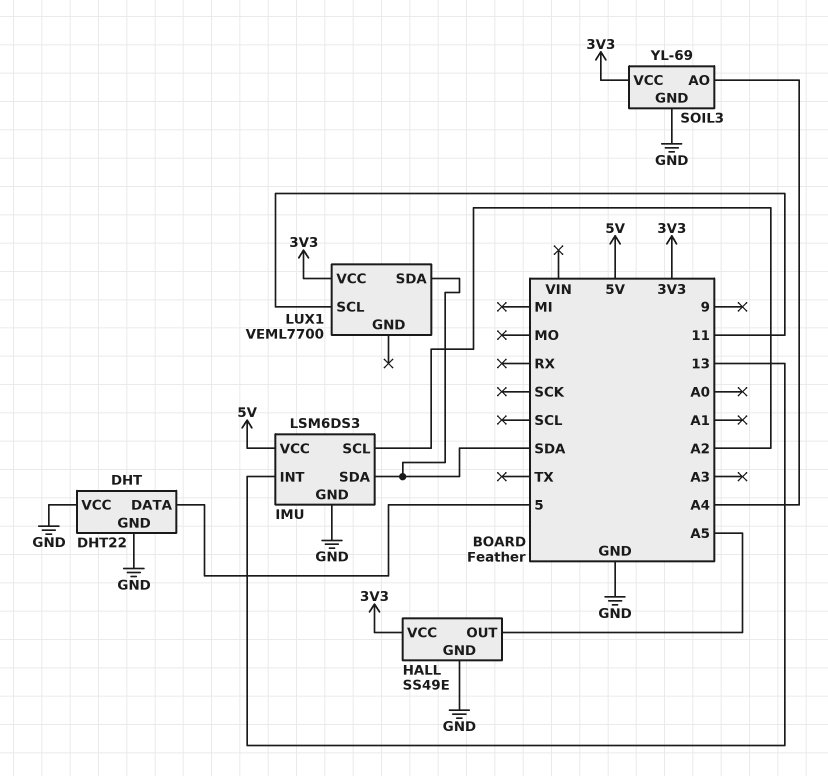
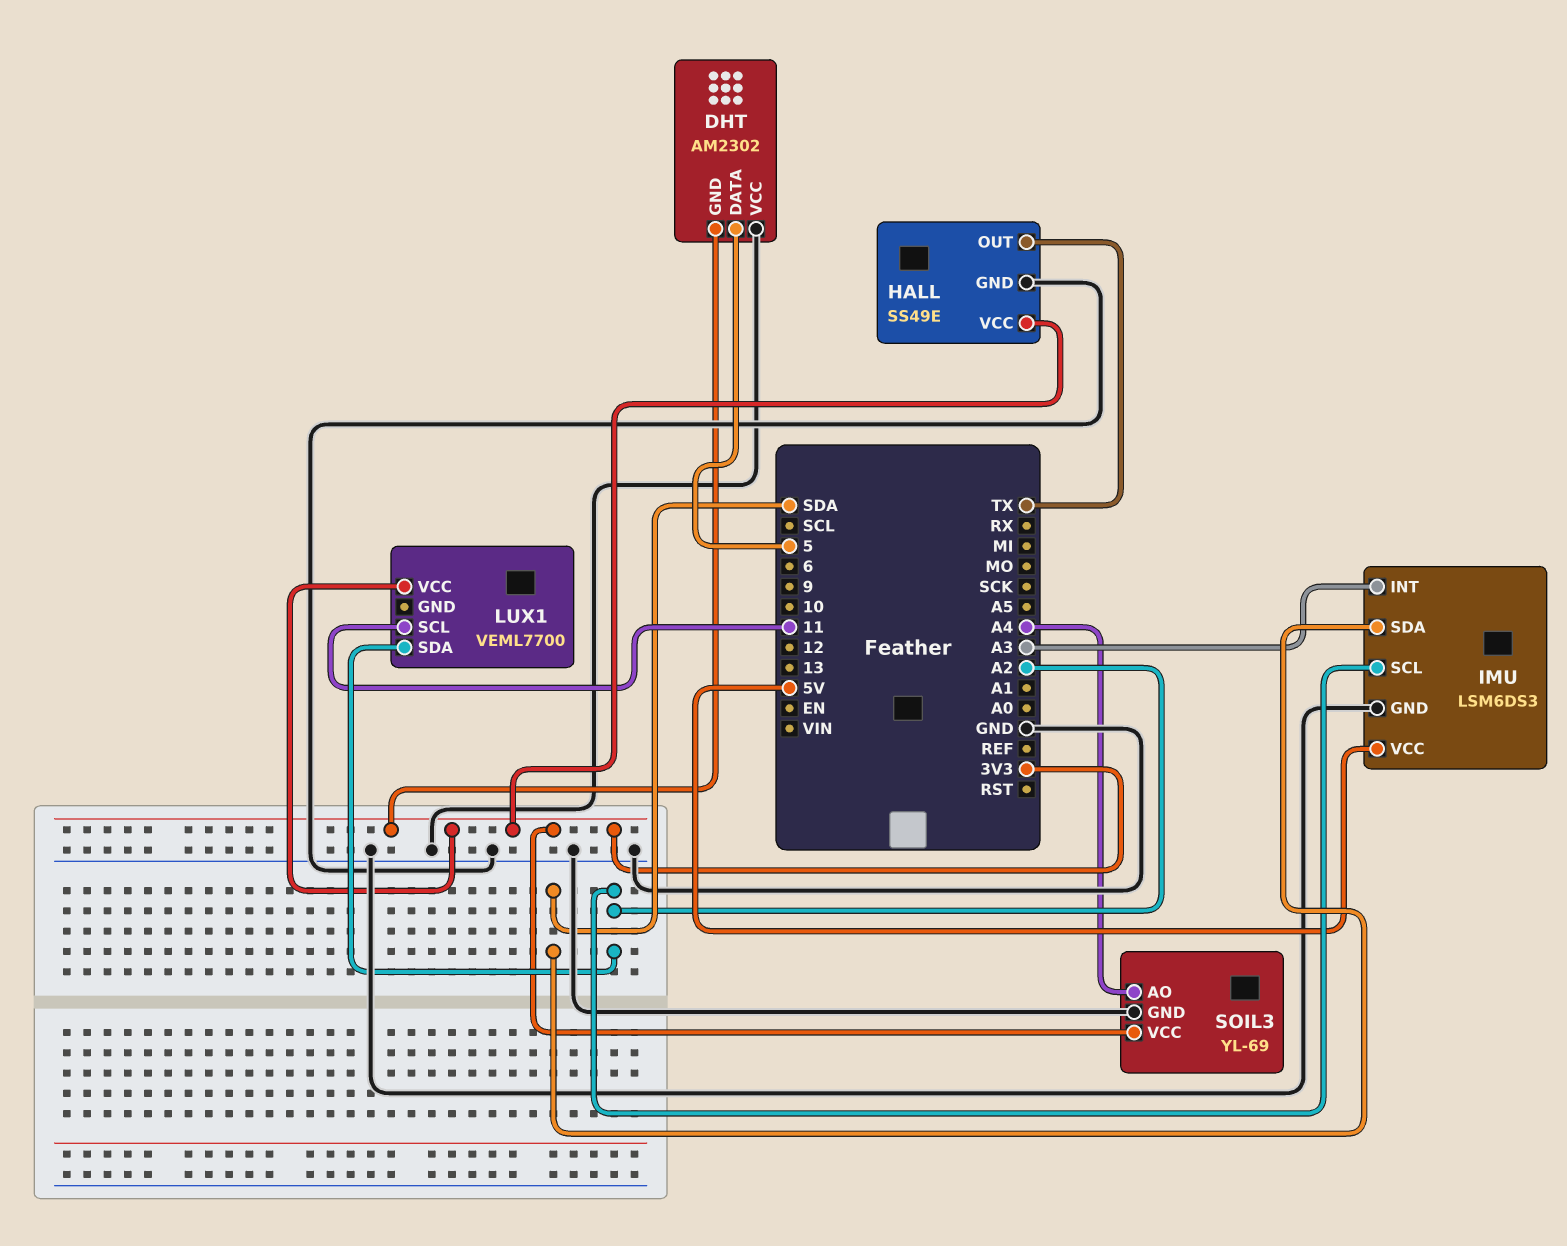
DHT: DHT22 -> AM2302
DHT pin GND: GND -> 3V3
HALL pin OUT: A5 -> TX
IMU pin INT: 13 -> A3
LUX1 pin SDA: SDA -> A2

